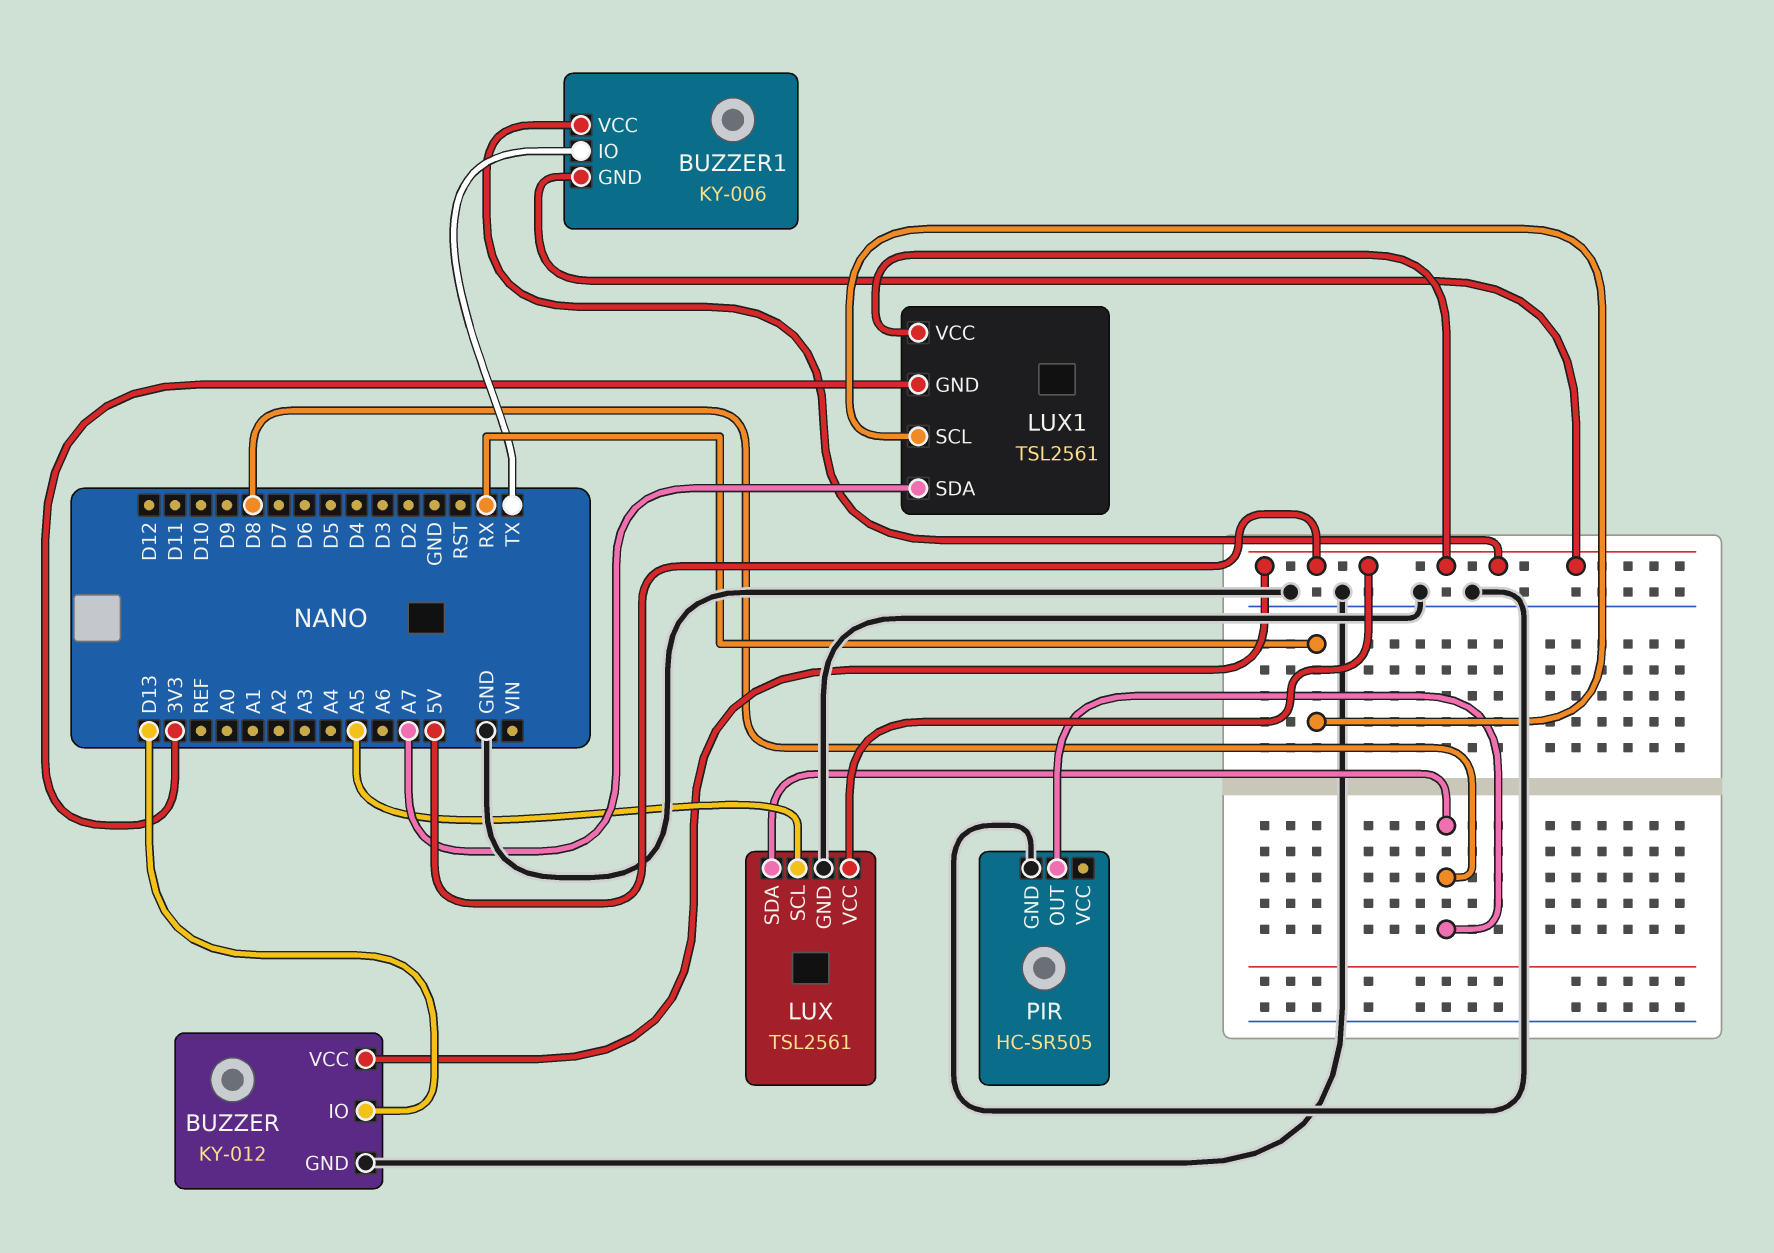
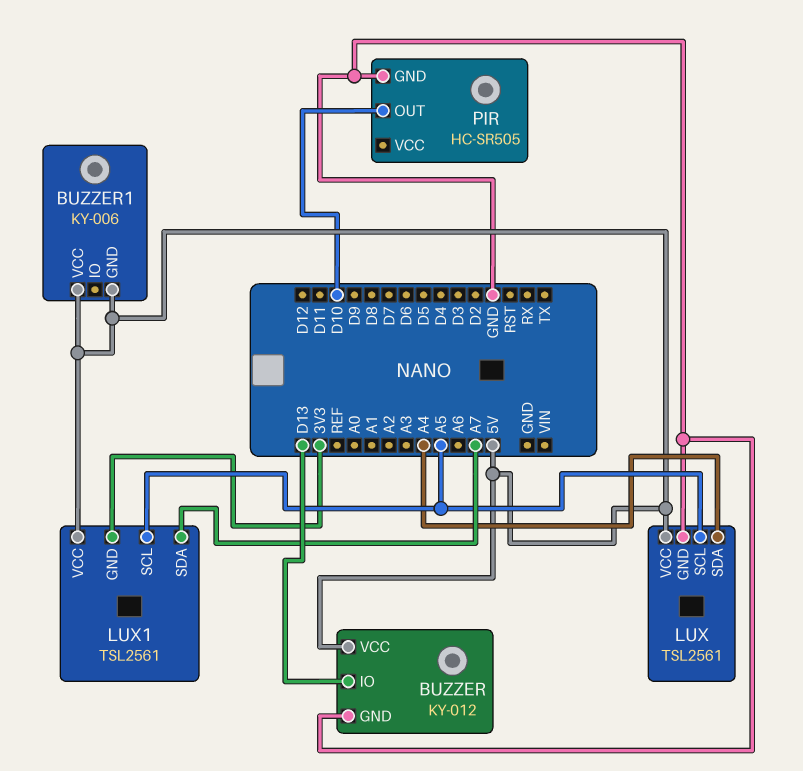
BUZZER1 pin IO: TX -> none
LUX pin SDA: D8 -> A4
LUX1 pin SCL: RX -> A5
PIR pin OUT: D8 -> D10

